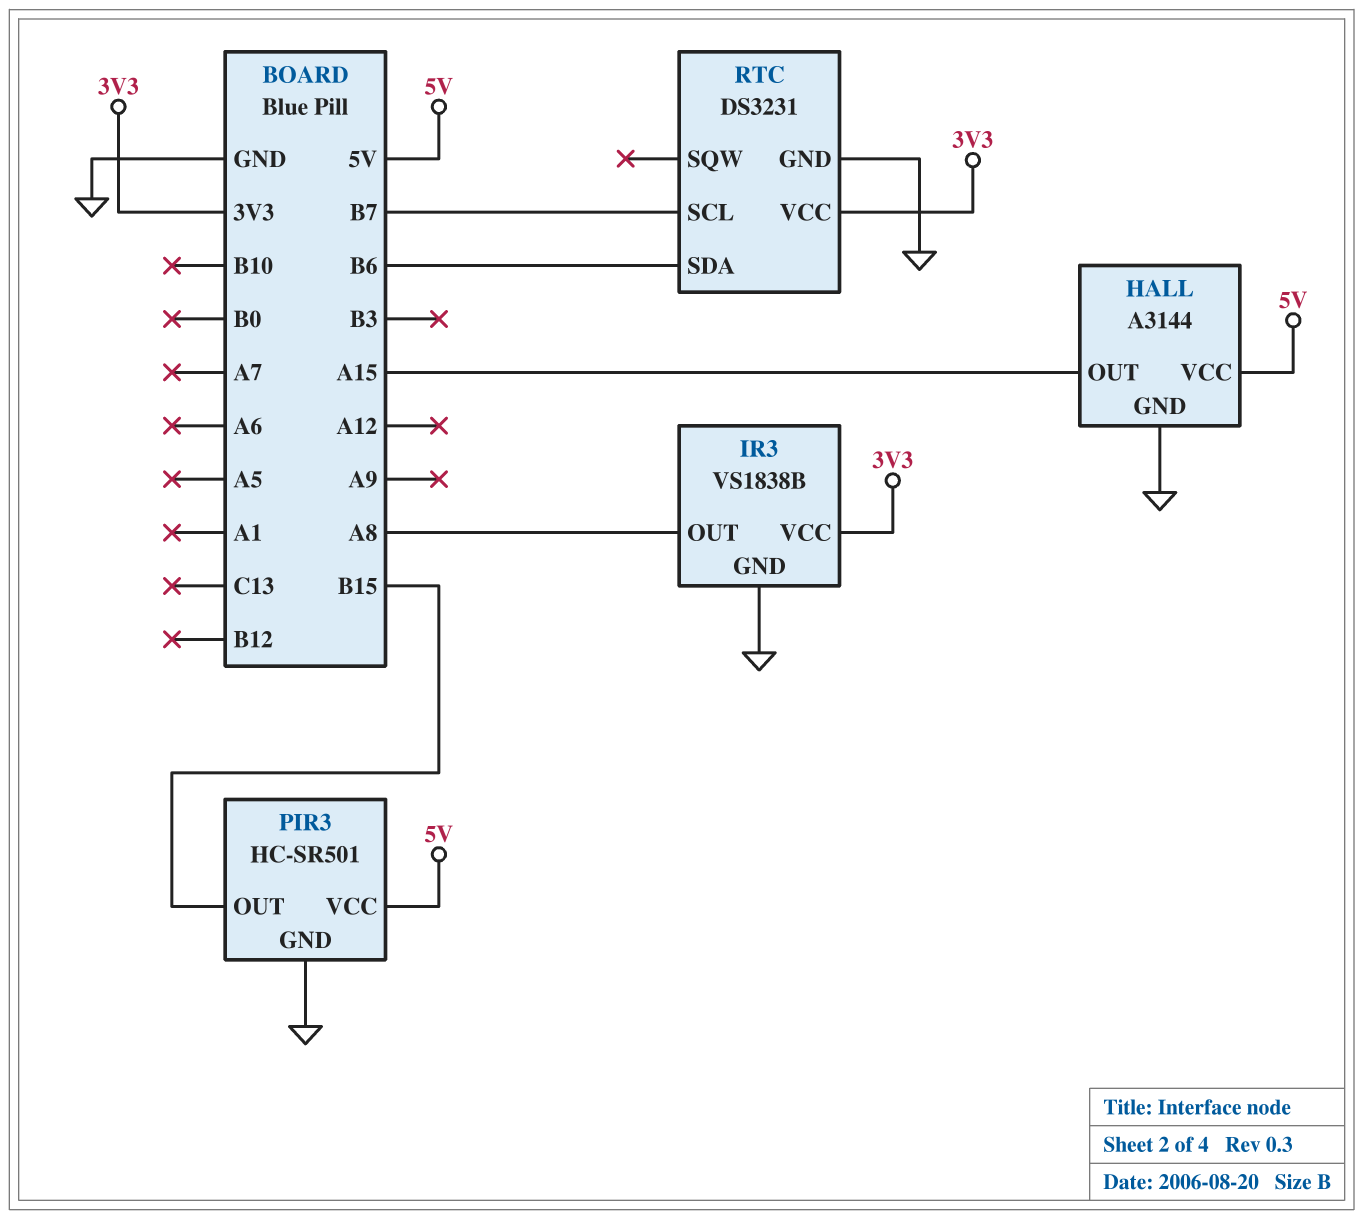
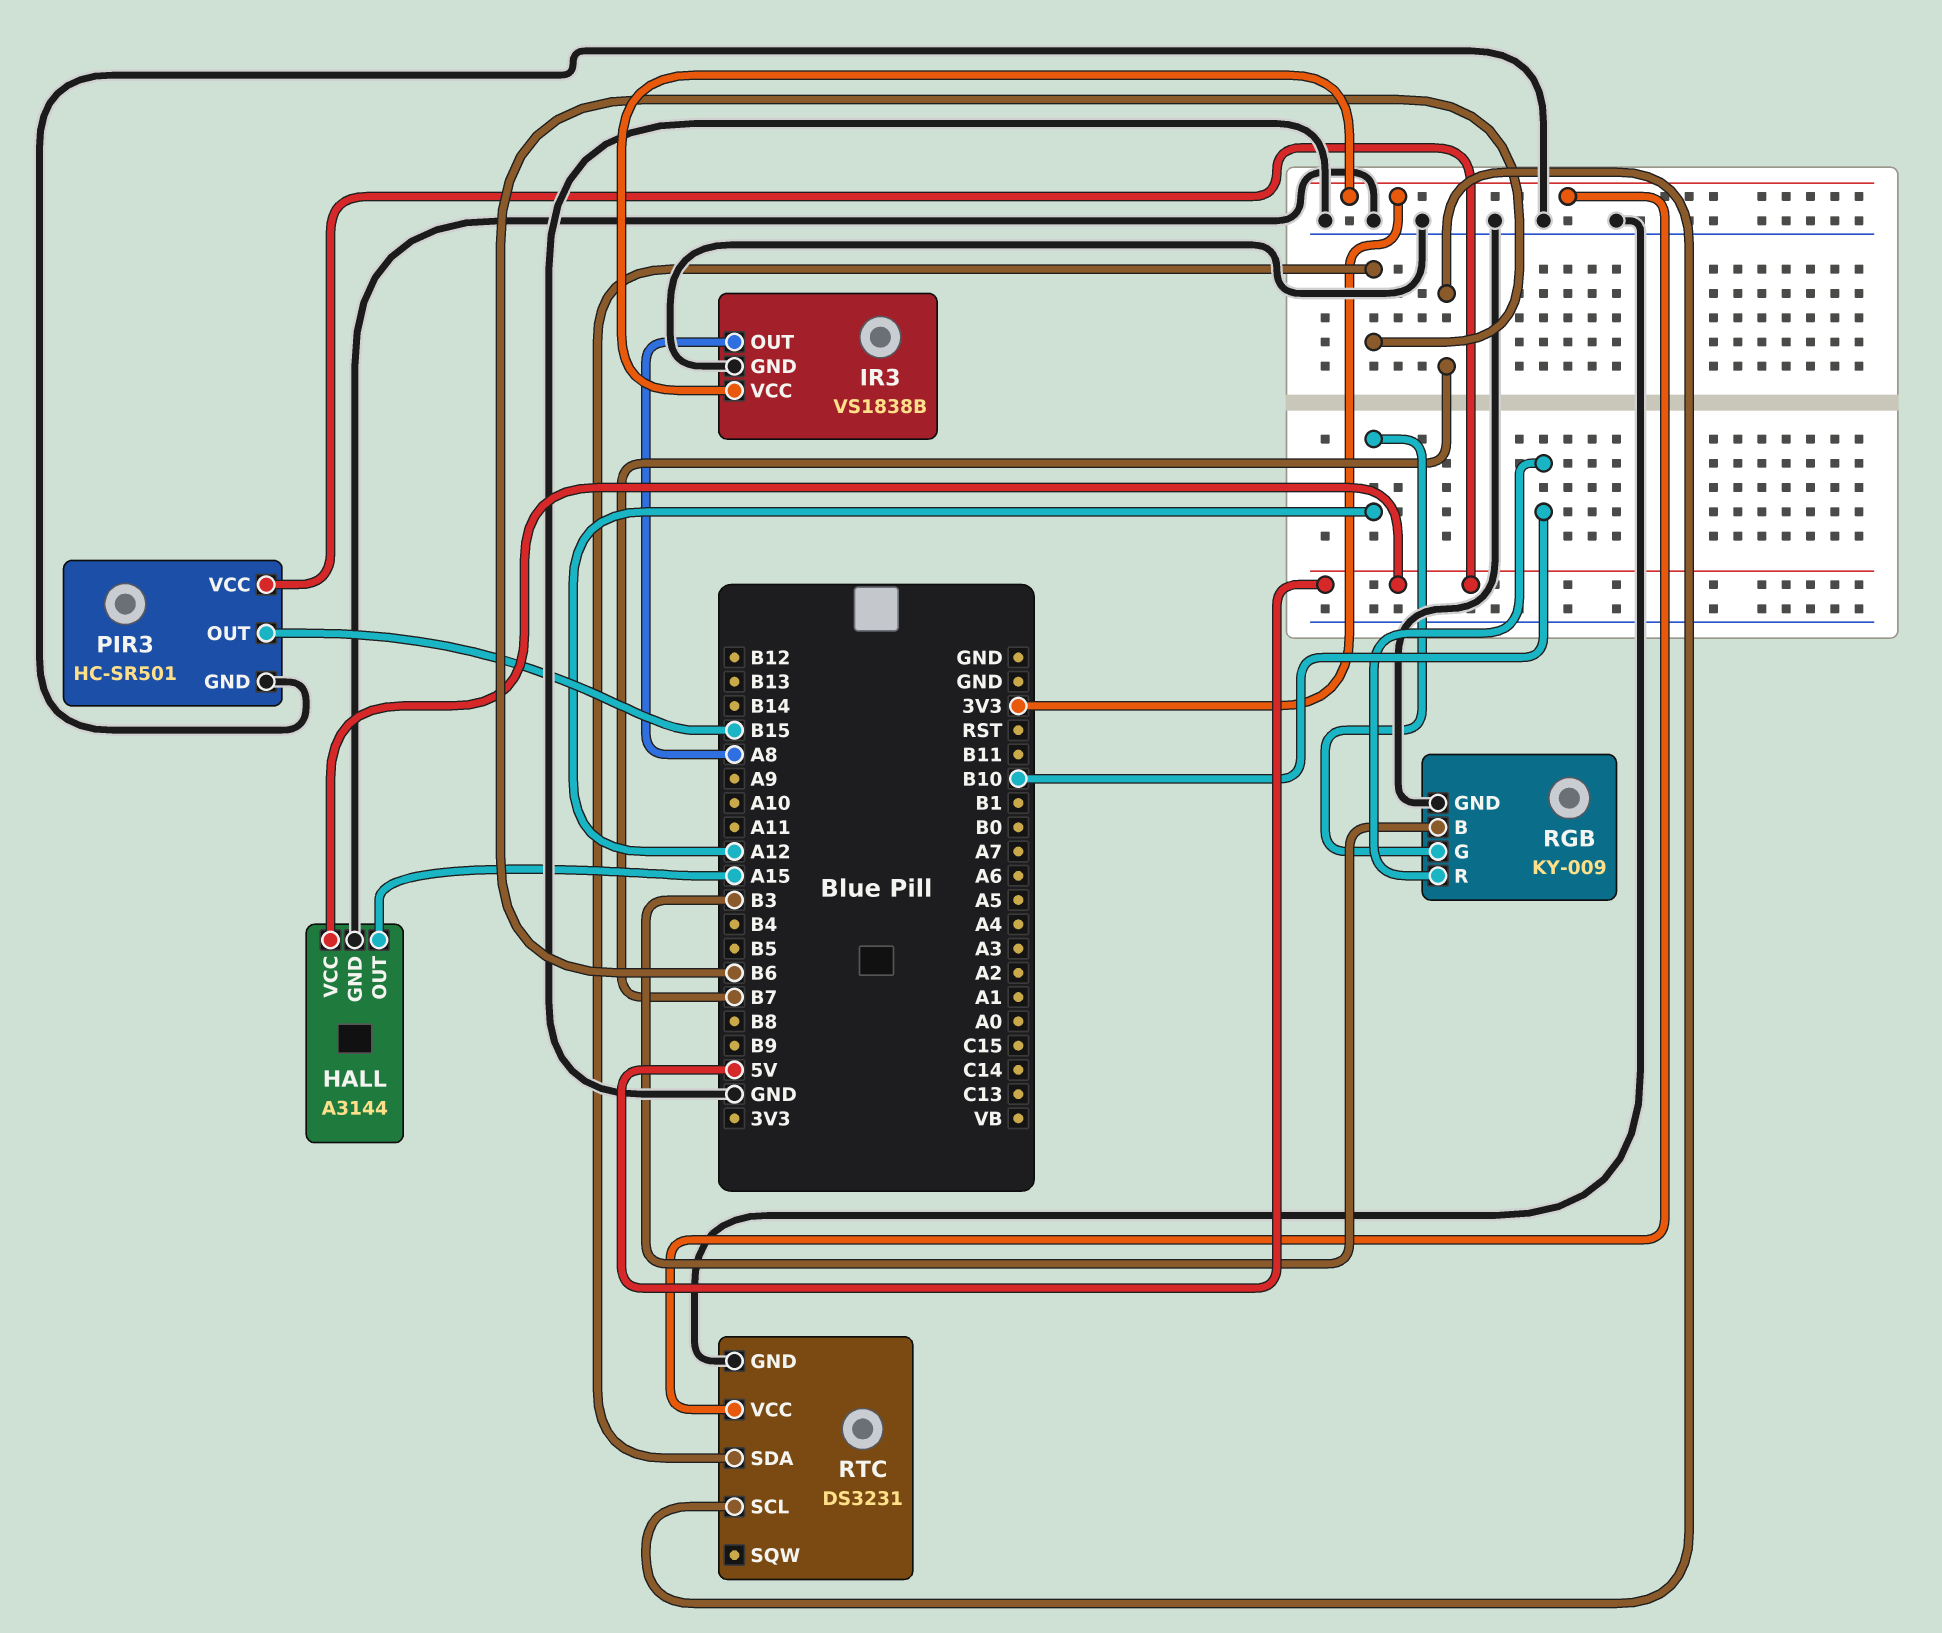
RGB: none -> KY-009
RGB pin B: none -> B3
RGB pin G: none -> A12
RGB pin GND: none -> GND
RGB pin R: none -> B10

